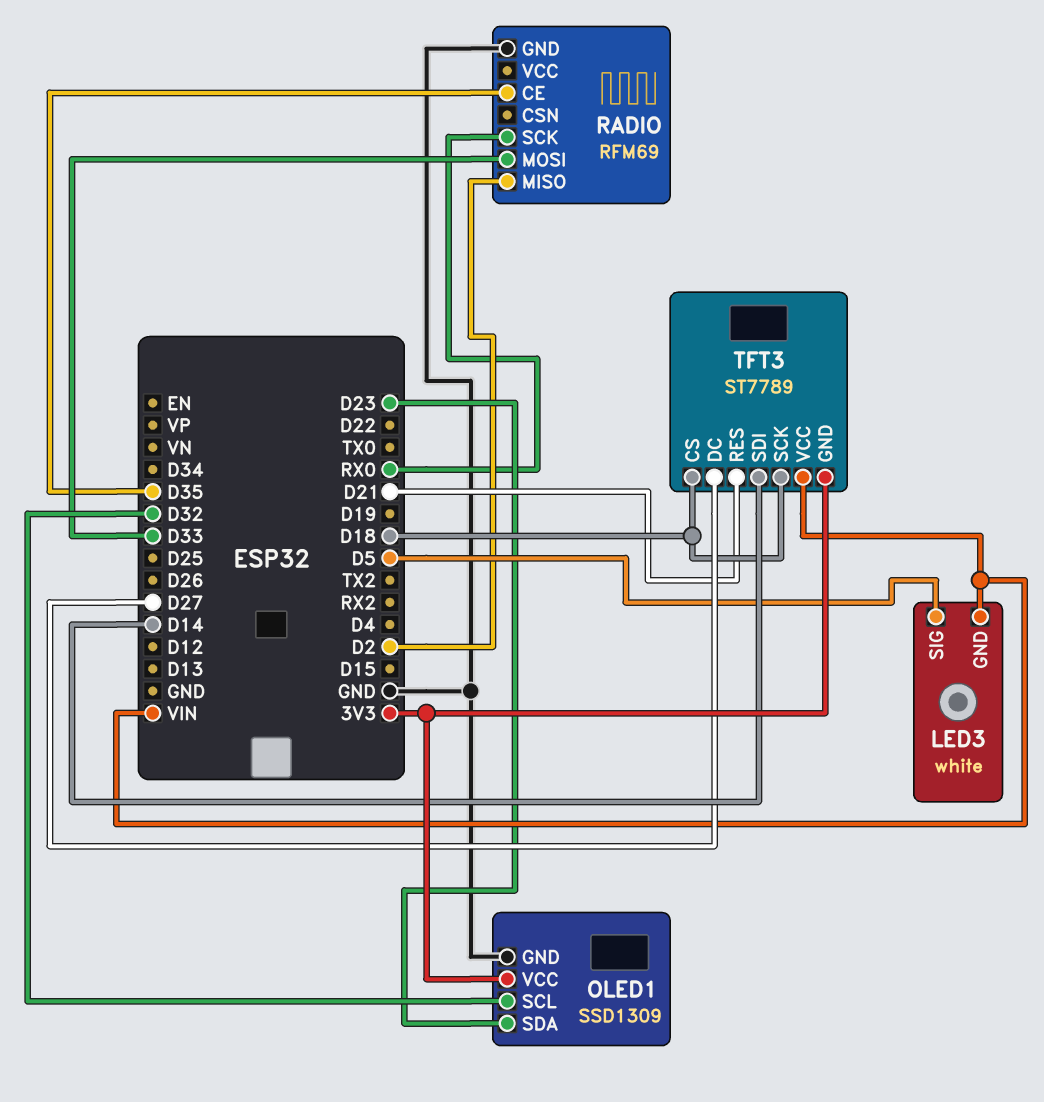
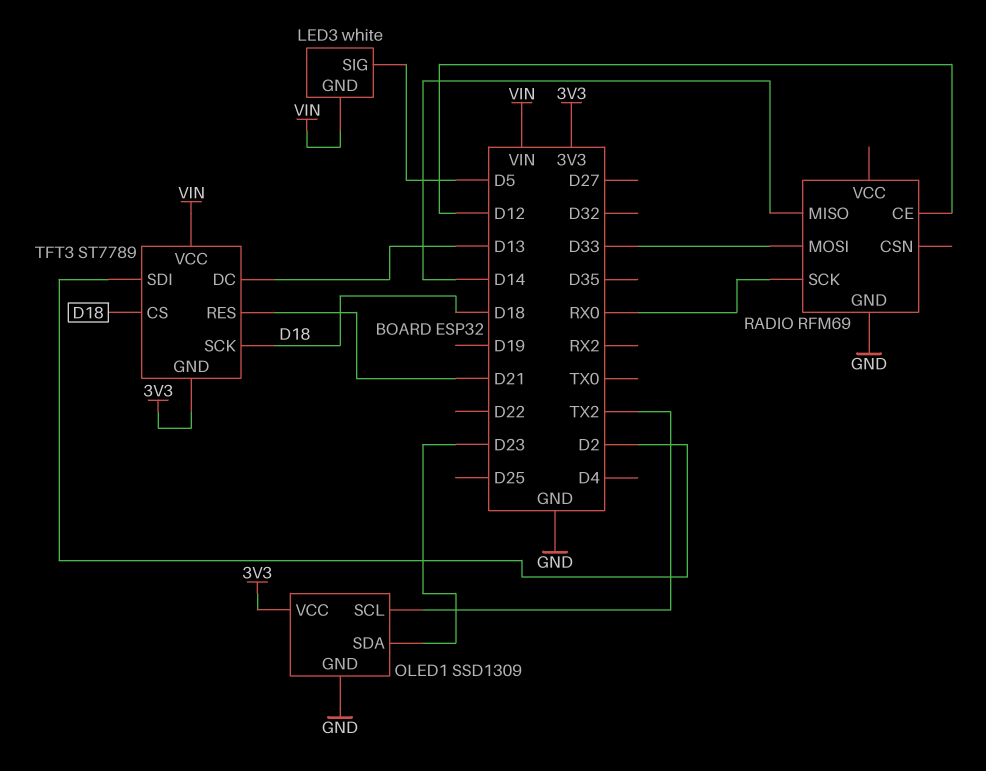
OLED1 pin SCL: D32 -> TX2
RADIO pin CE: D35 -> D12
RADIO pin MISO: D2 -> D14
TFT3 pin DC: D27 -> D13
TFT3 pin SDI: D14 -> D2

